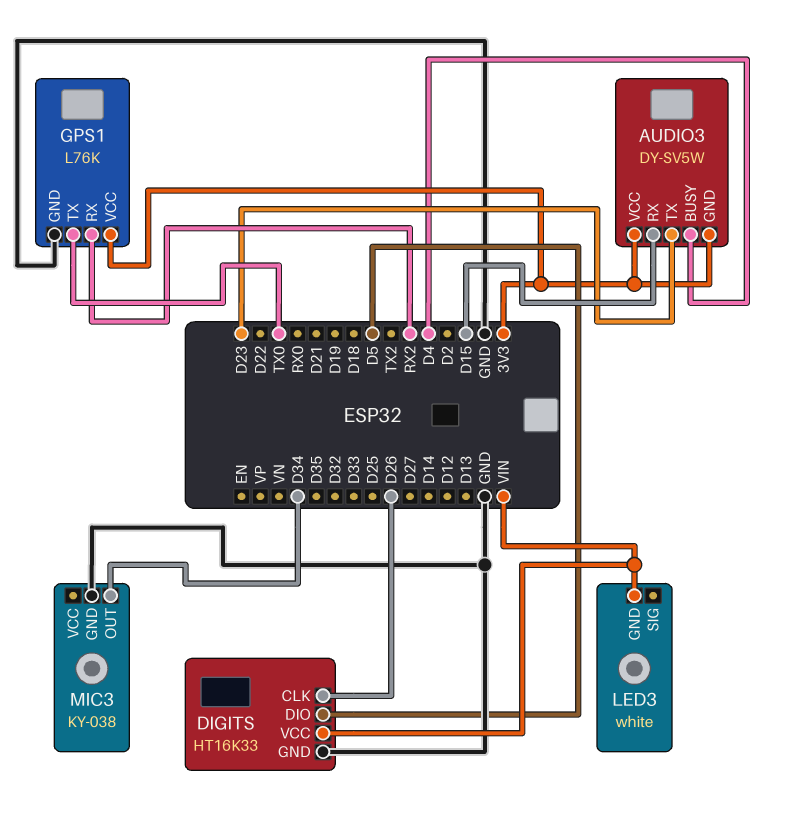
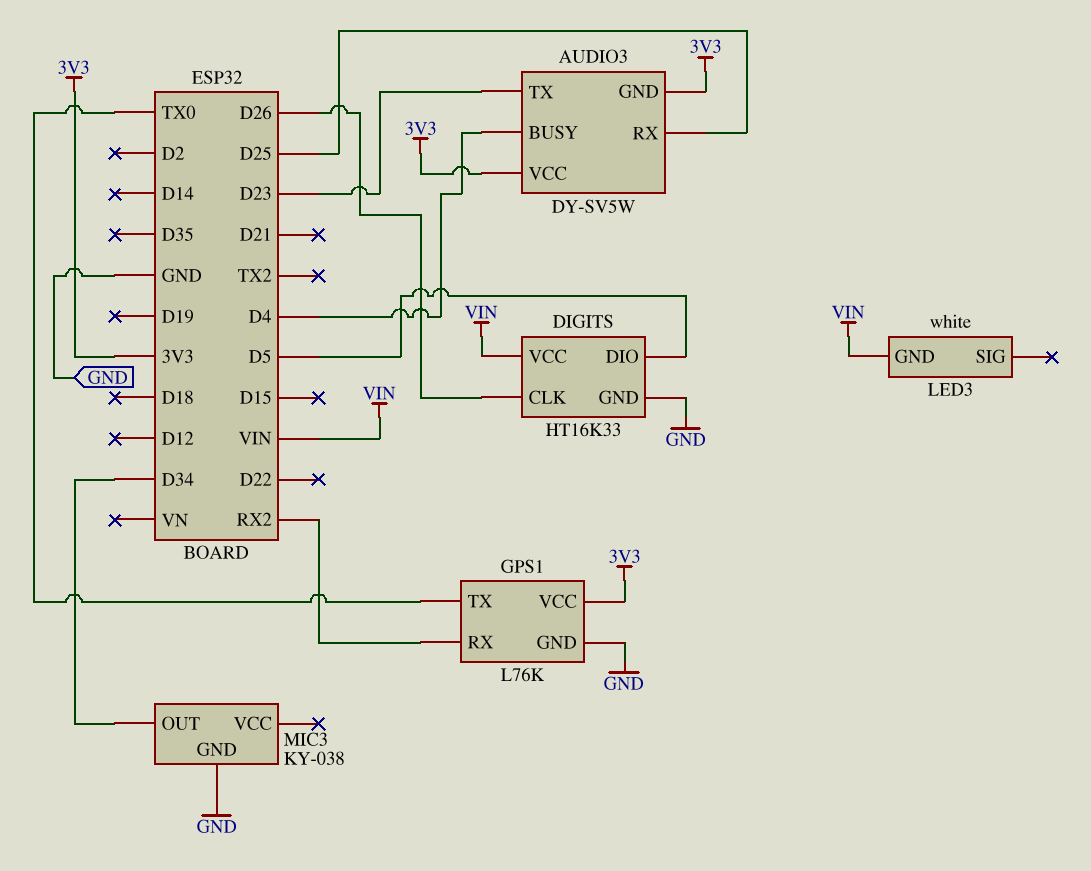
AUDIO3 pin RX: D15 -> D25

